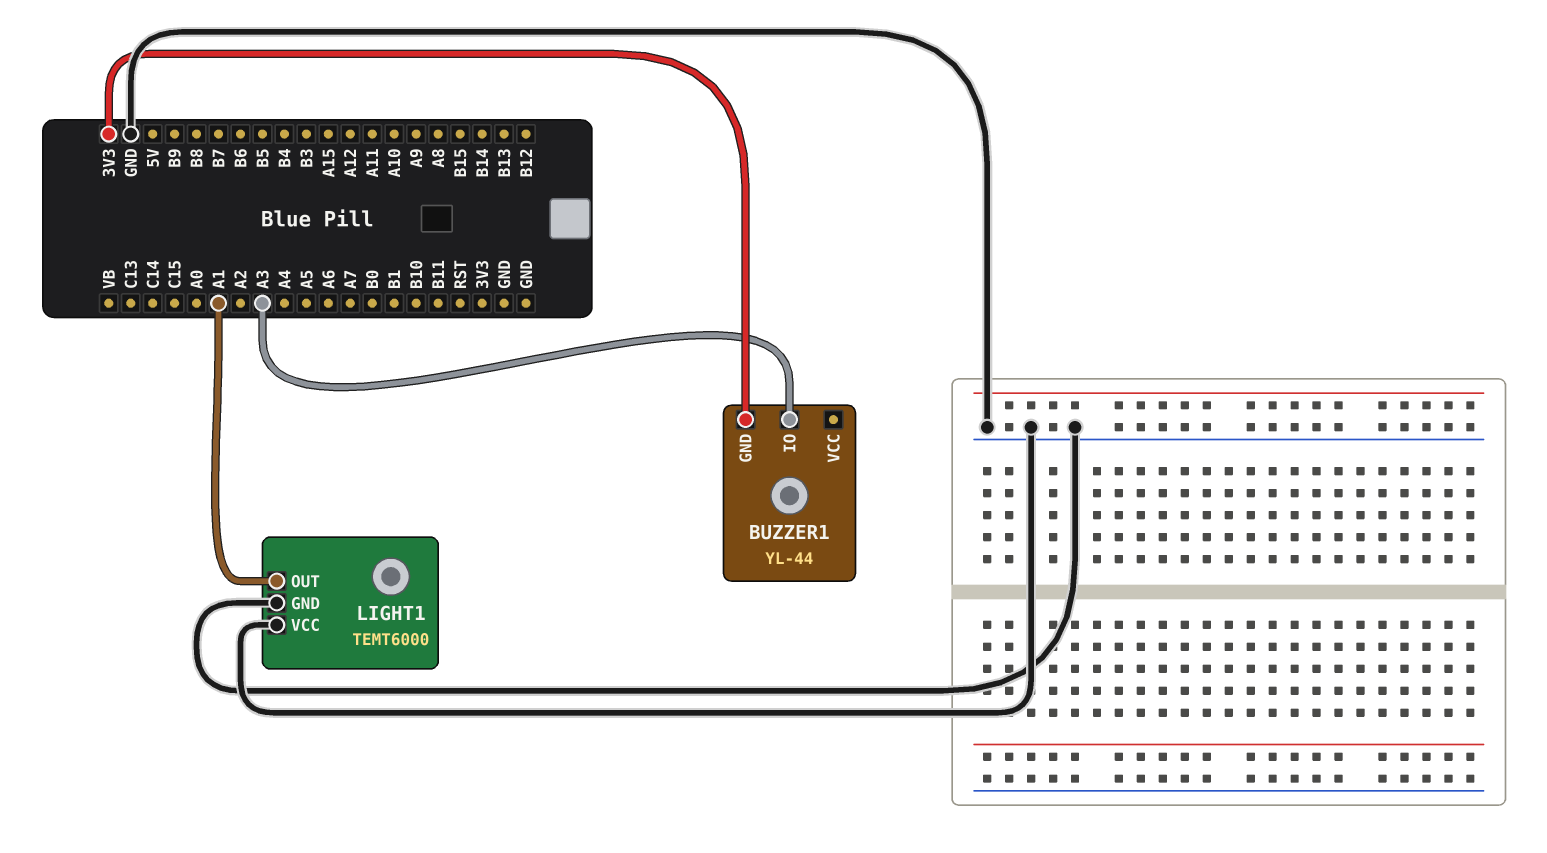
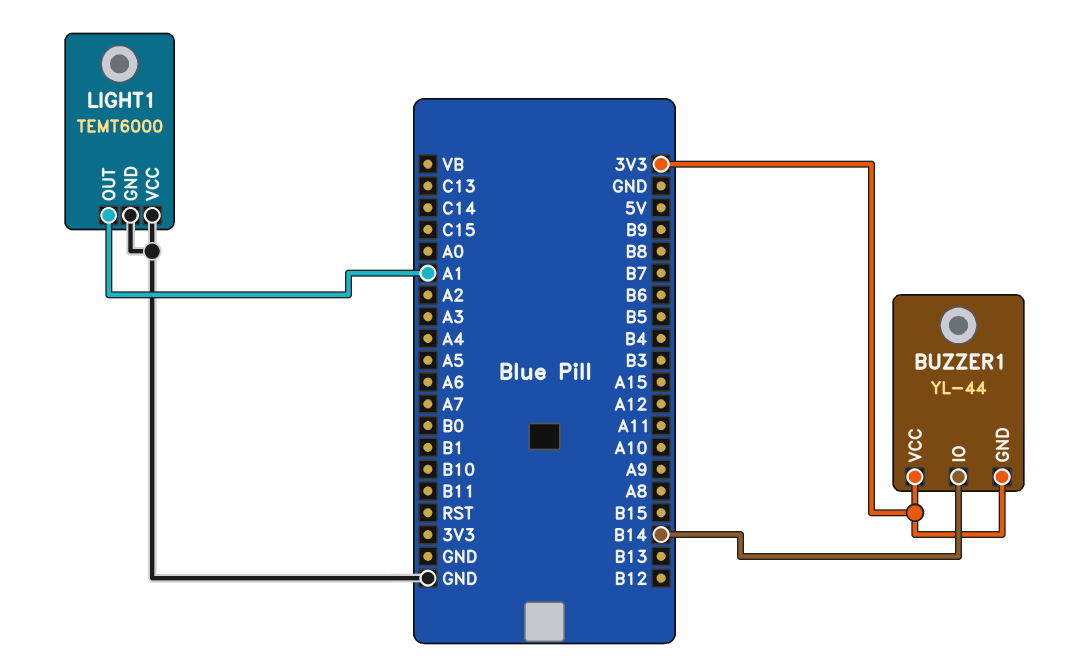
BUZZER1 pin IO: A3 -> B14
BUZZER1 pin VCC: none -> 3V3

